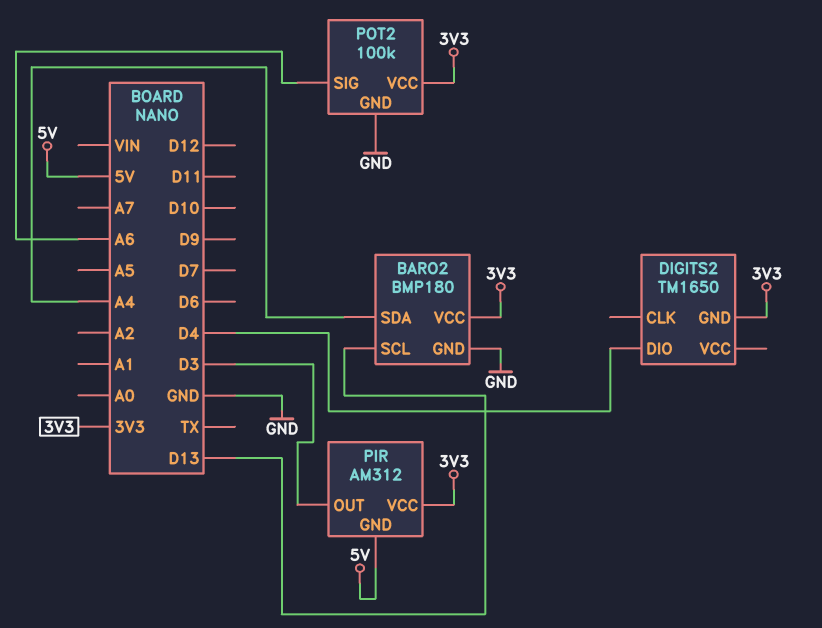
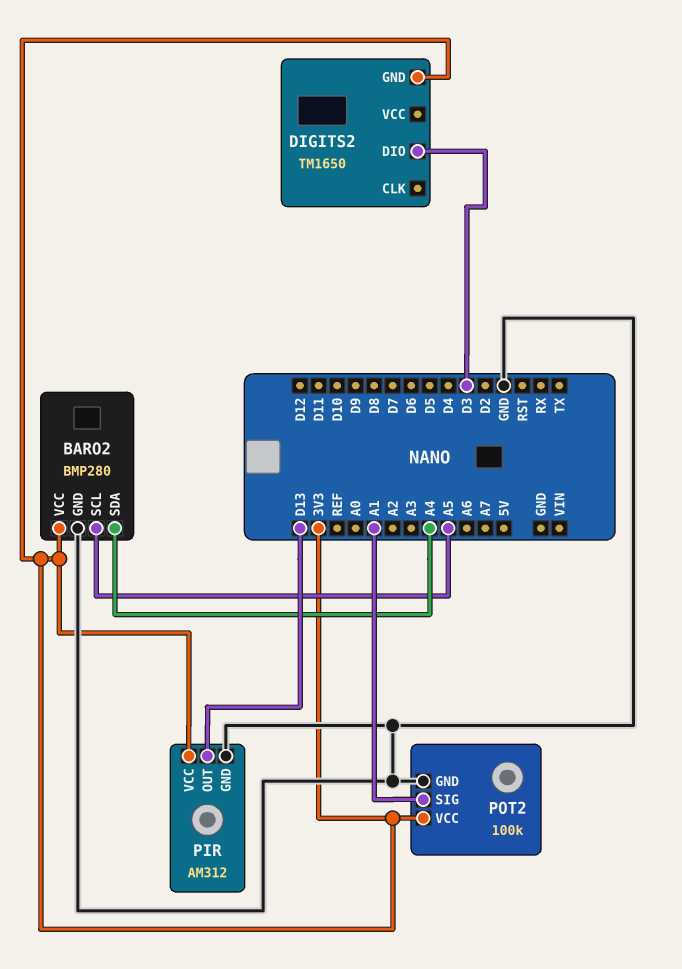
BARO2: BMP180 -> BMP280
BARO2 pin SCL: D13 -> A5
DIGITS2 pin DIO: D4 -> D3
PIR pin GND: 5V -> GND
PIR pin OUT: D3 -> D13
POT2 pin SIG: A6 -> A1

